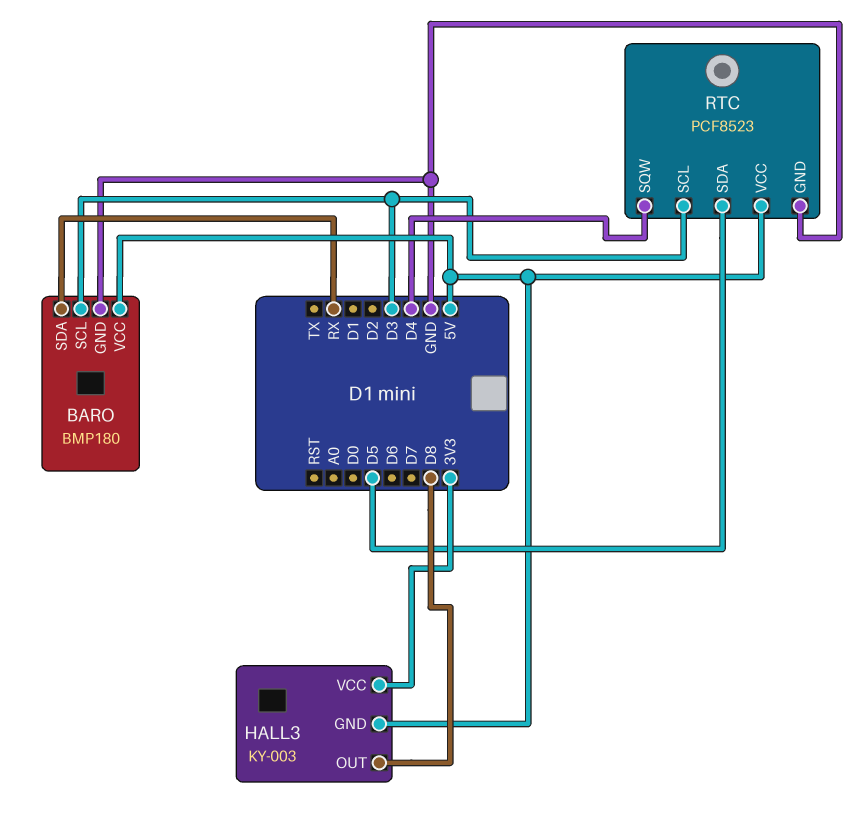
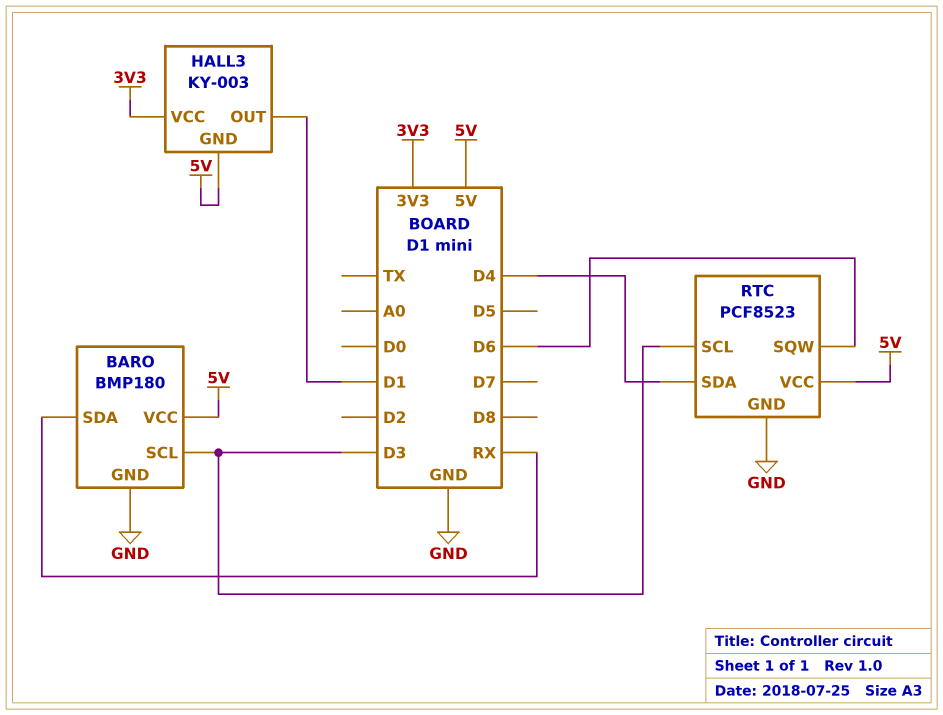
HALL3 pin OUT: D8 -> D1
RTC pin SDA: D5 -> D4
RTC pin SQW: D4 -> D6

